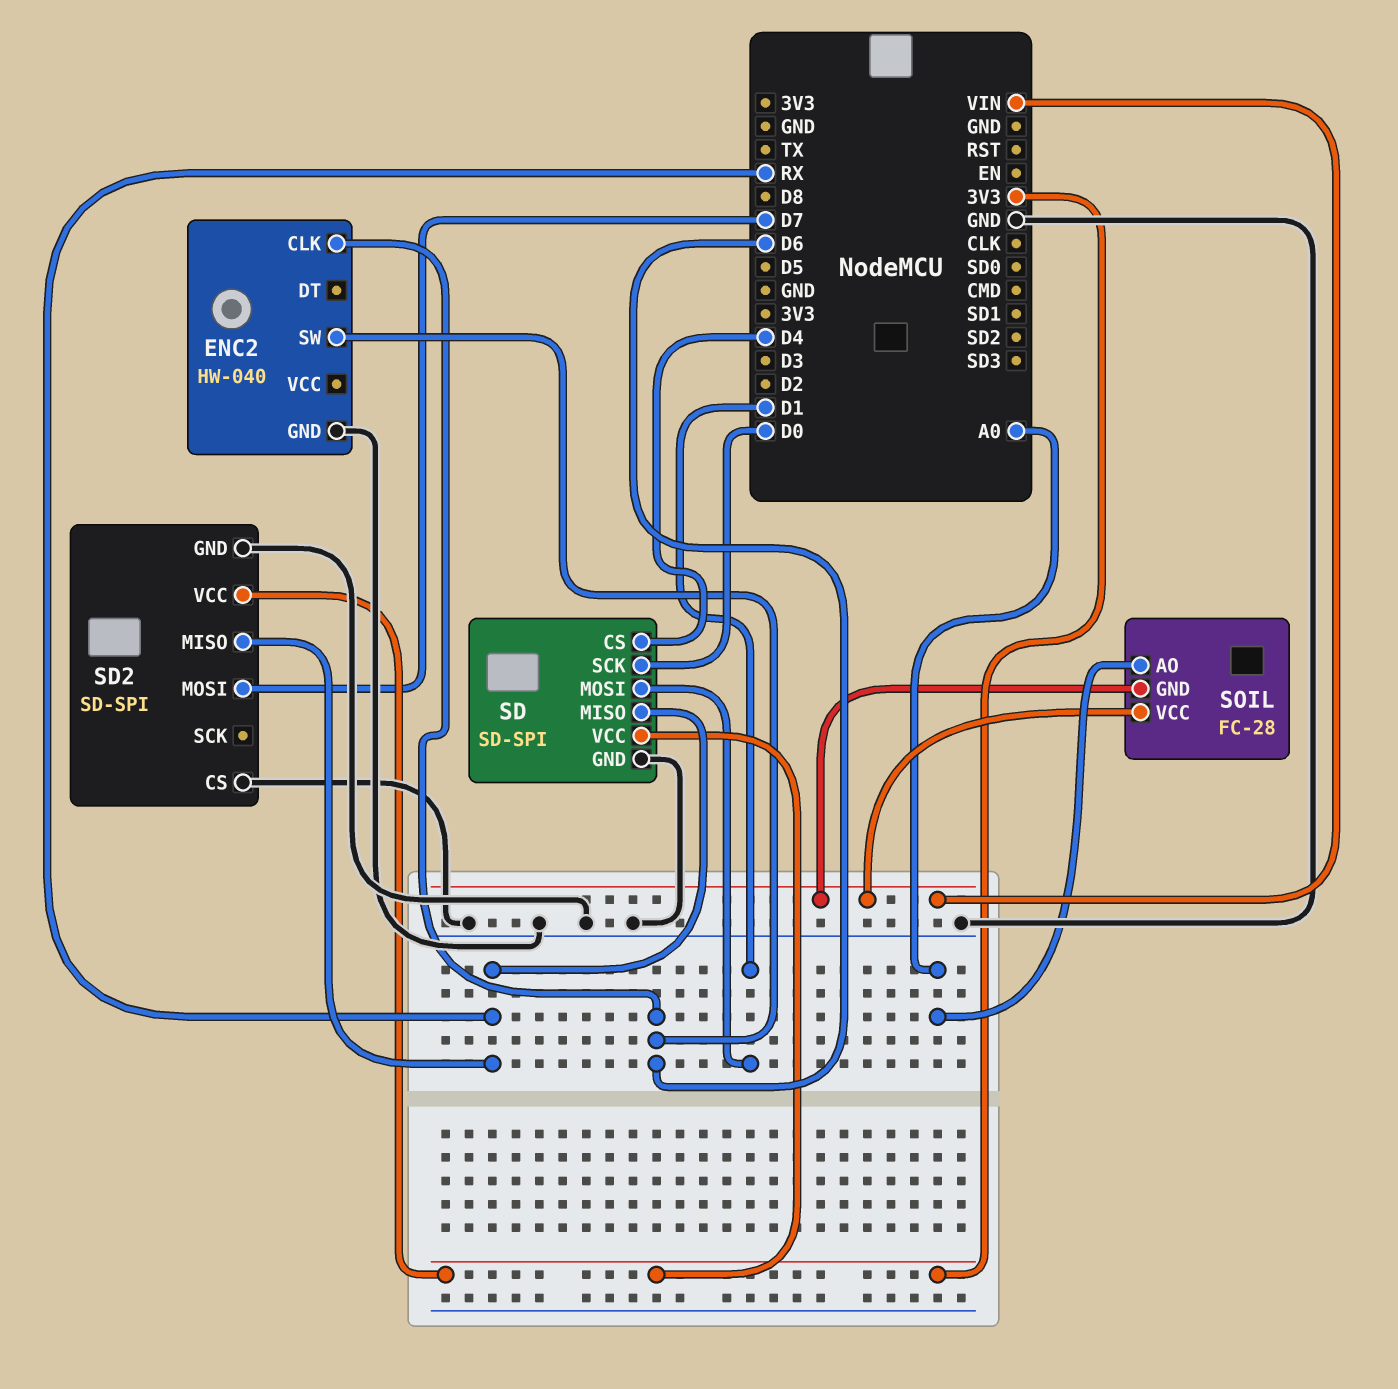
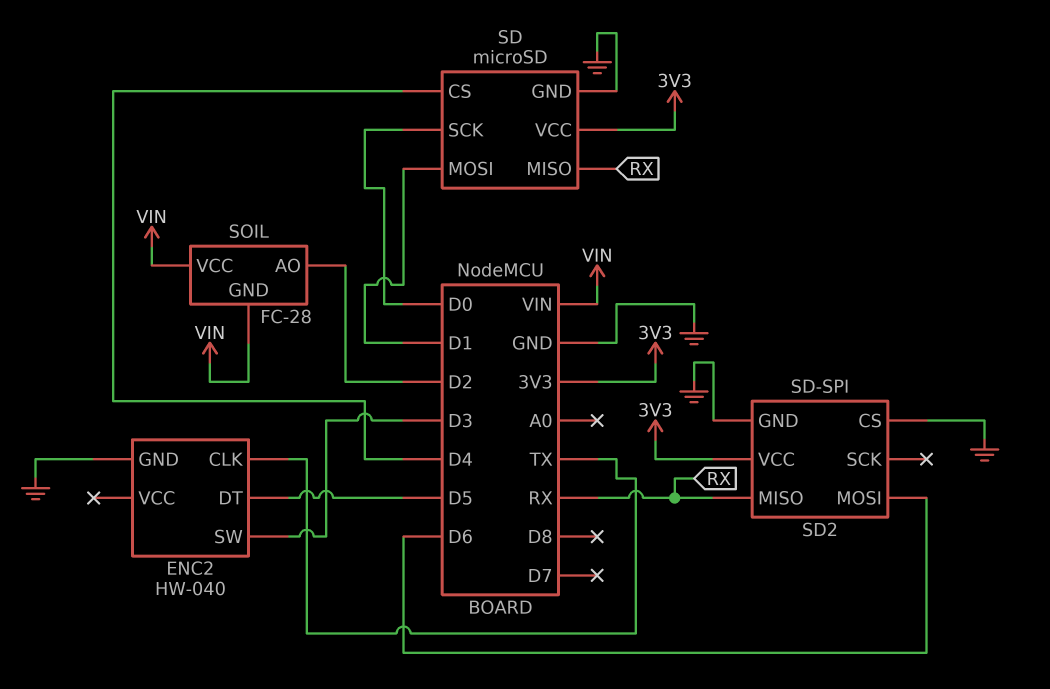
ENC2 pin CLK: D6 -> TX
ENC2 pin DT: none -> D5
ENC2 pin SW: D6 -> D3
SD: SD-SPI -> microSD
SD2 pin MOSI: D7 -> D6
SOIL pin AO: A0 -> D2

